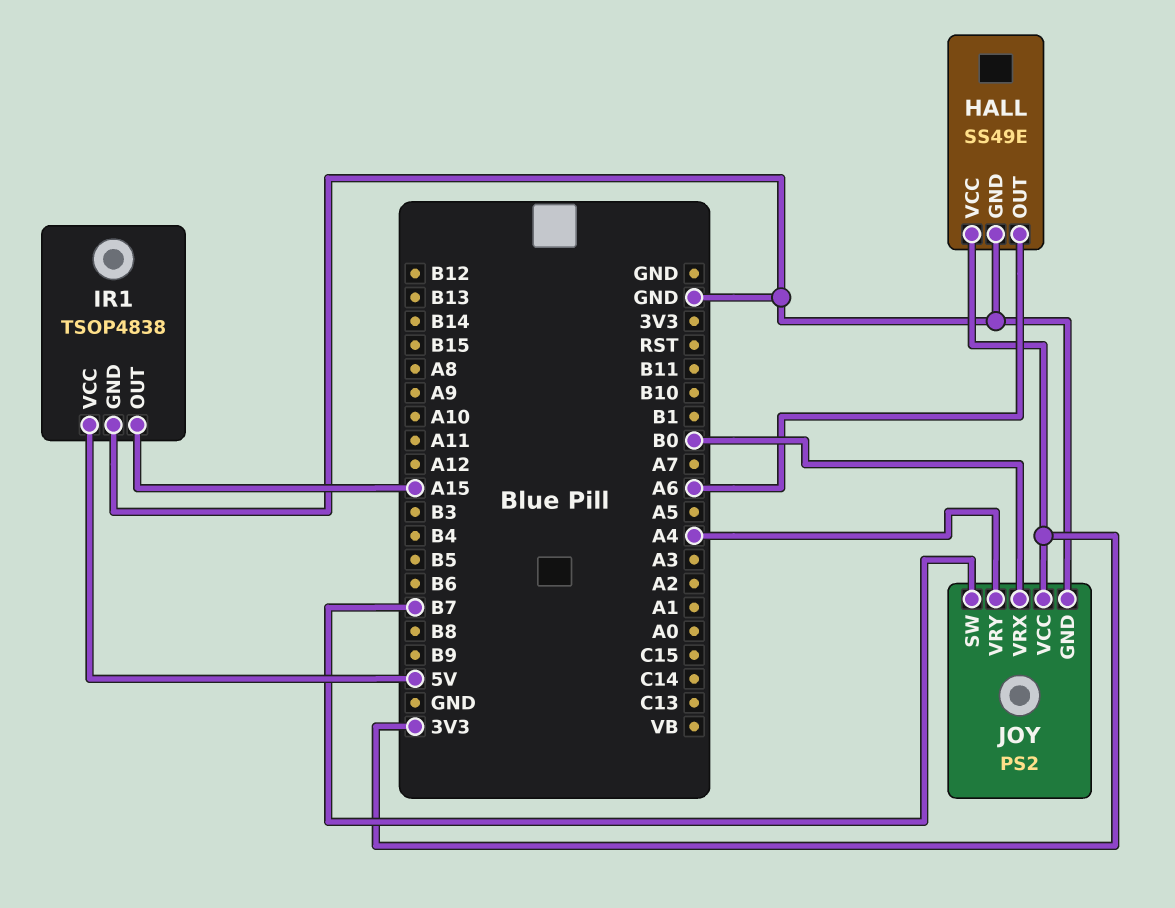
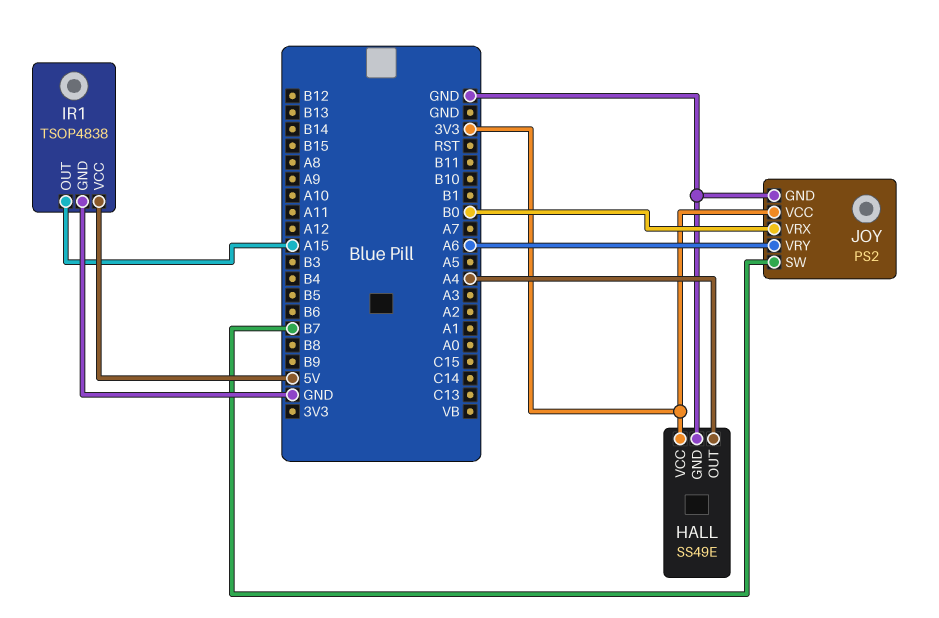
HALL pin OUT: A6 -> A4
JOY pin VRY: A4 -> A6

